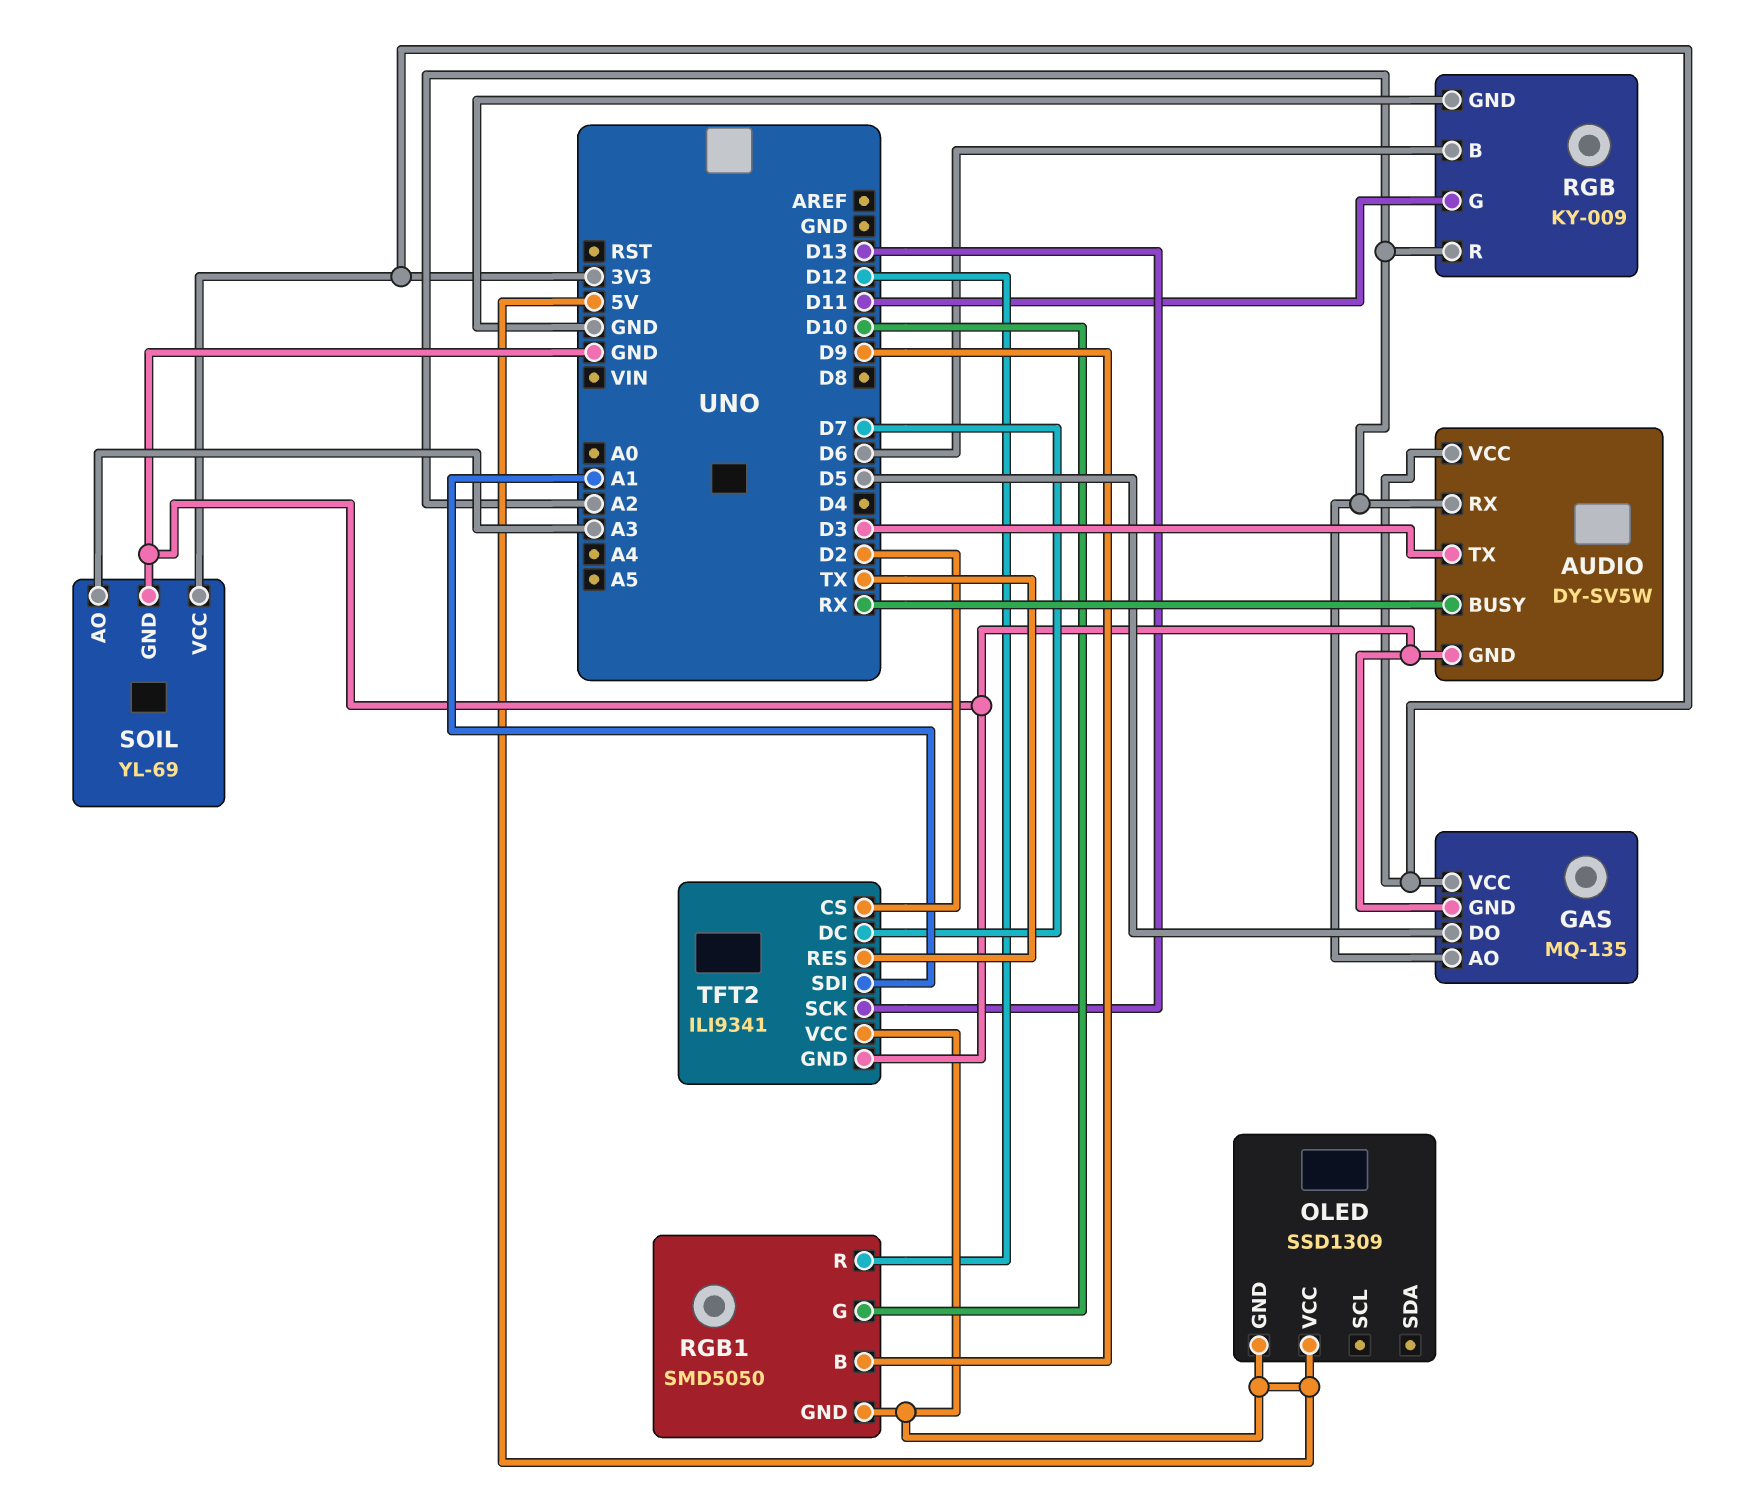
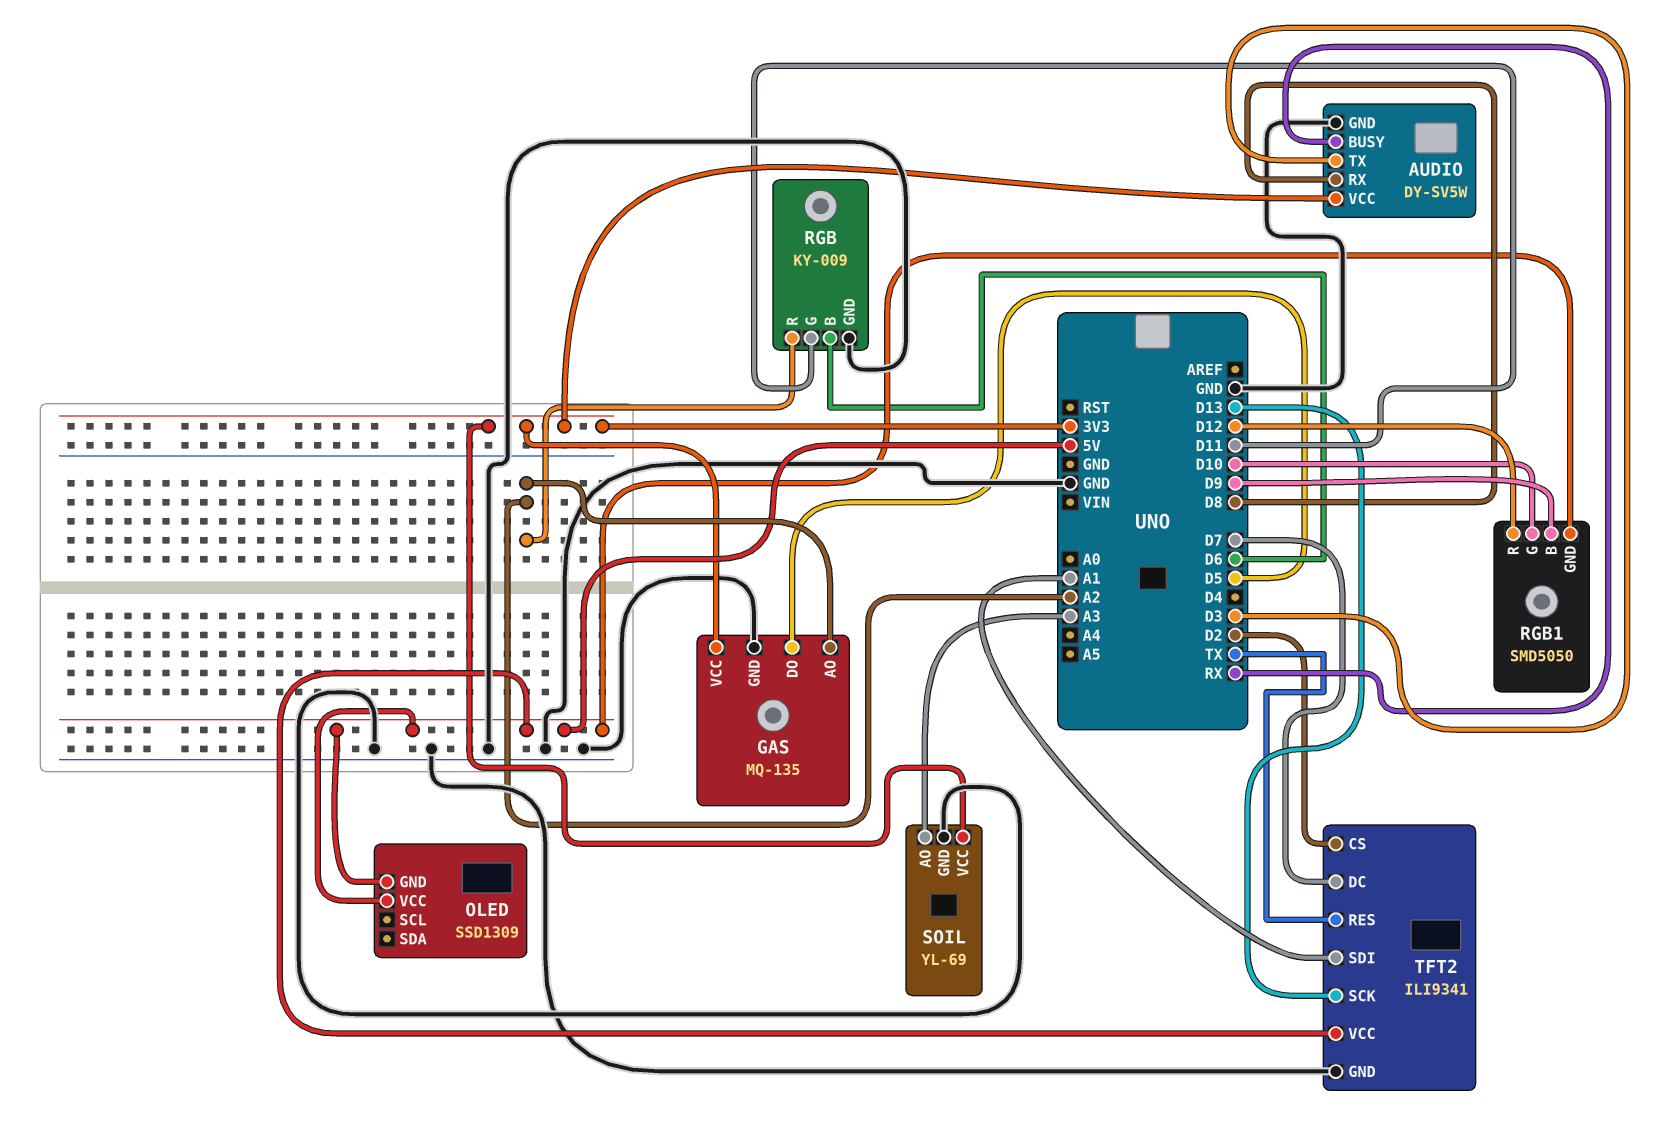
AUDIO pin RX: A2 -> D8

